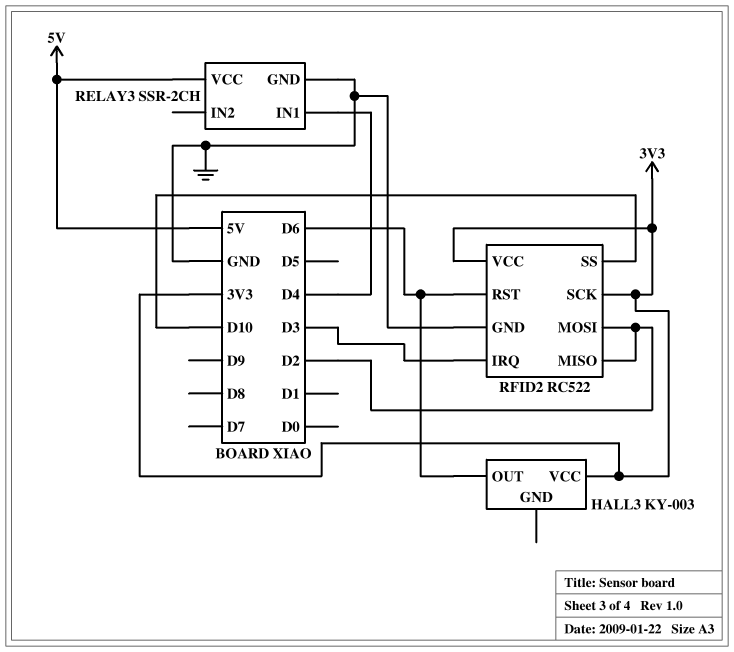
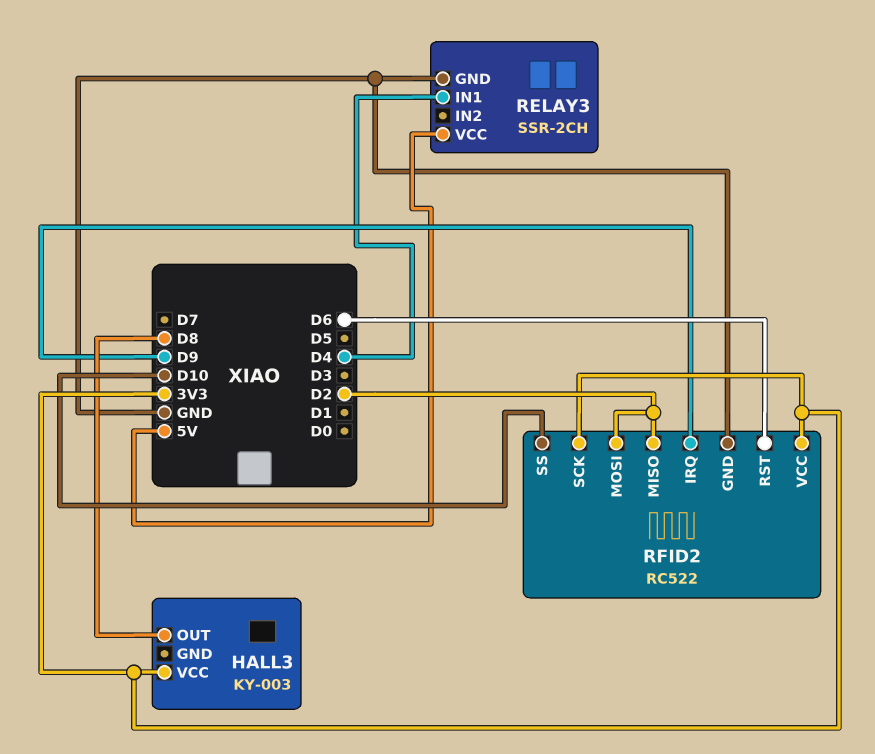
HALL3 pin OUT: D6 -> D8
RFID2 pin IRQ: D3 -> D9

